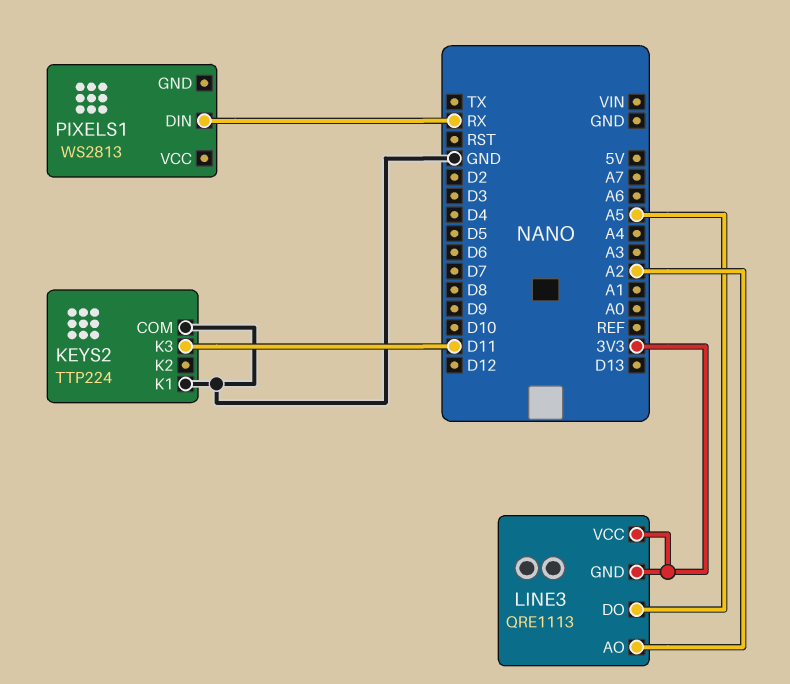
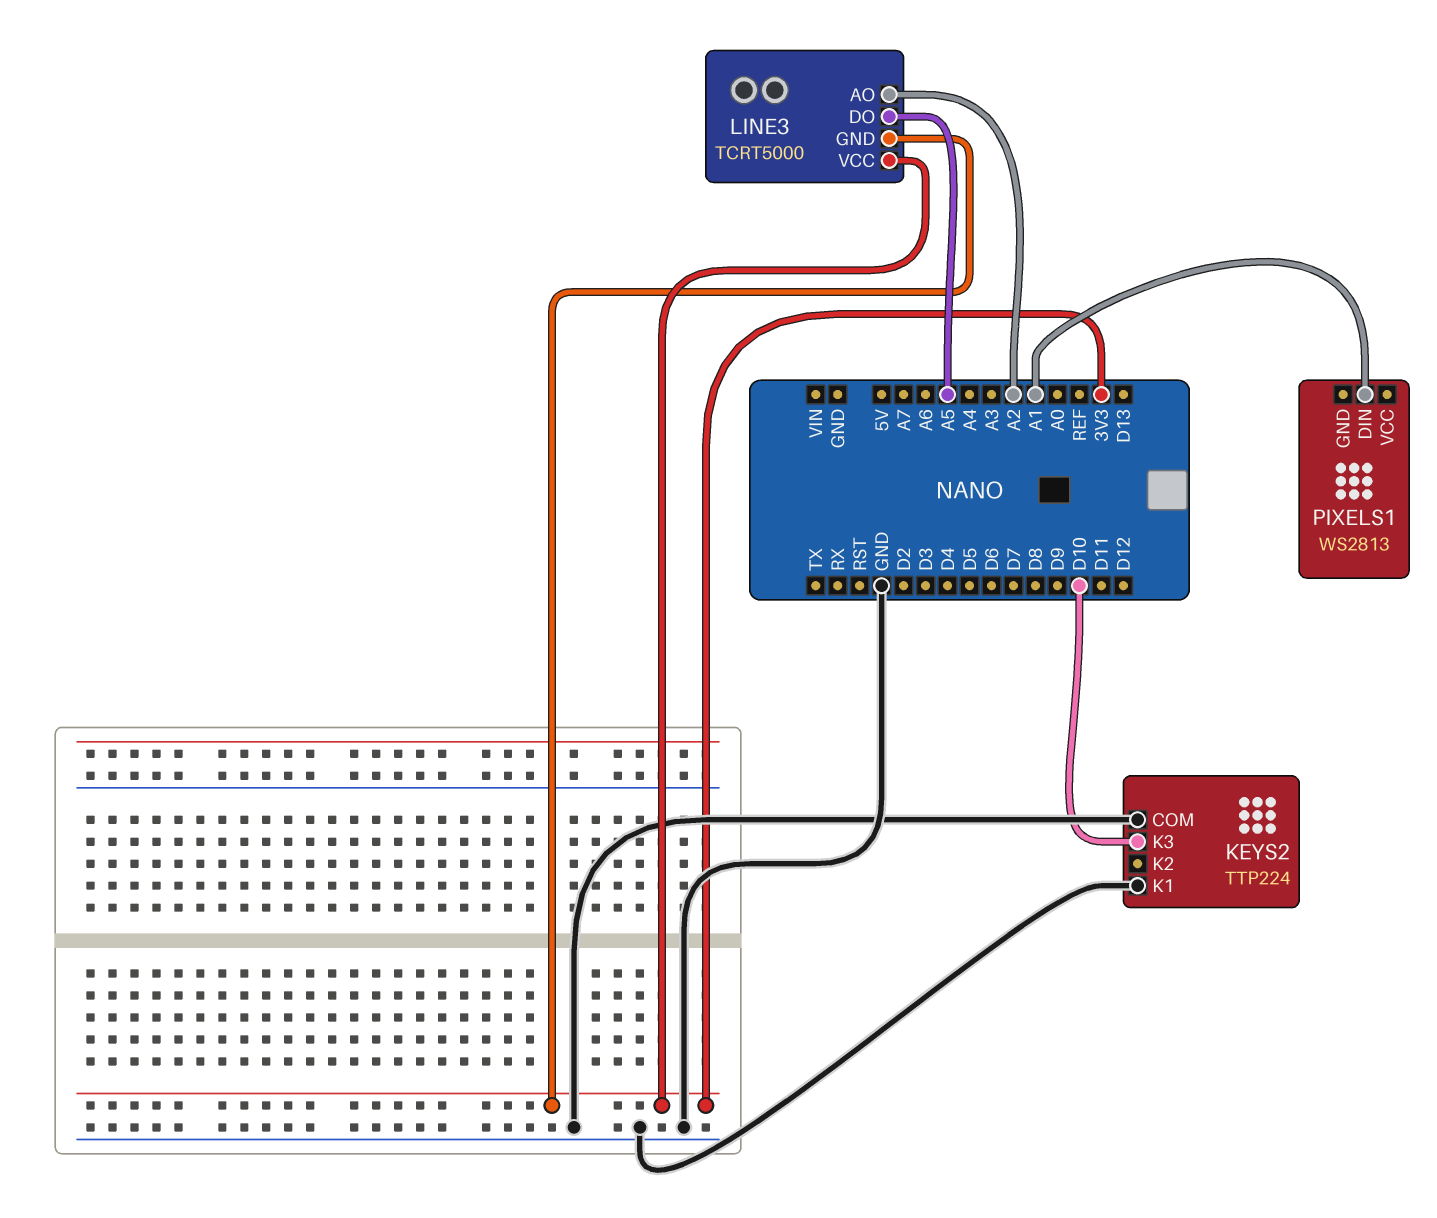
KEYS2 pin K3: D11 -> D10
LINE3: QRE1113 -> TCRT5000
PIXELS1 pin DIN: RX -> A1

